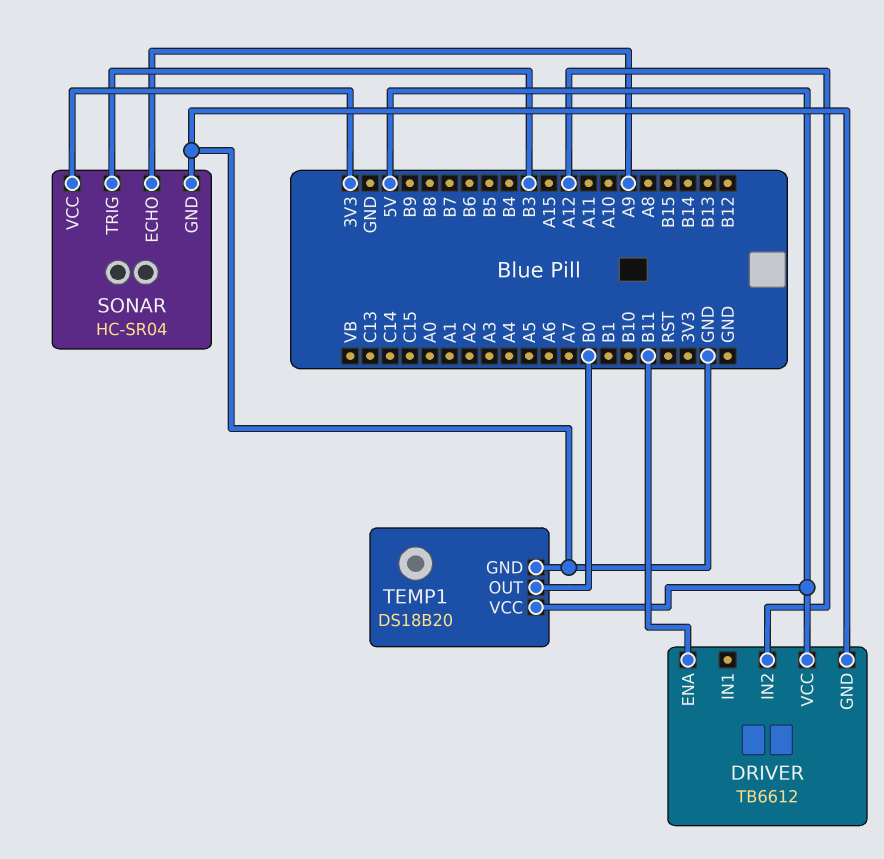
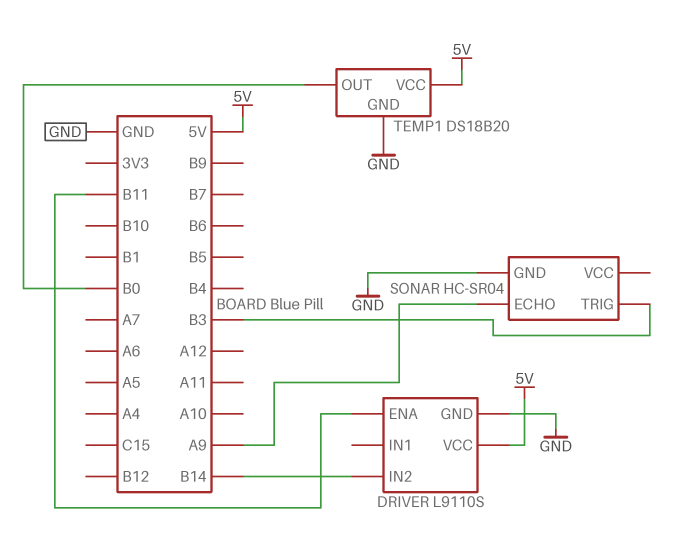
DRIVER: TB6612 -> L9110S
DRIVER pin IN2: A12 -> B14
SONAR pin VCC: 3V3 -> none

